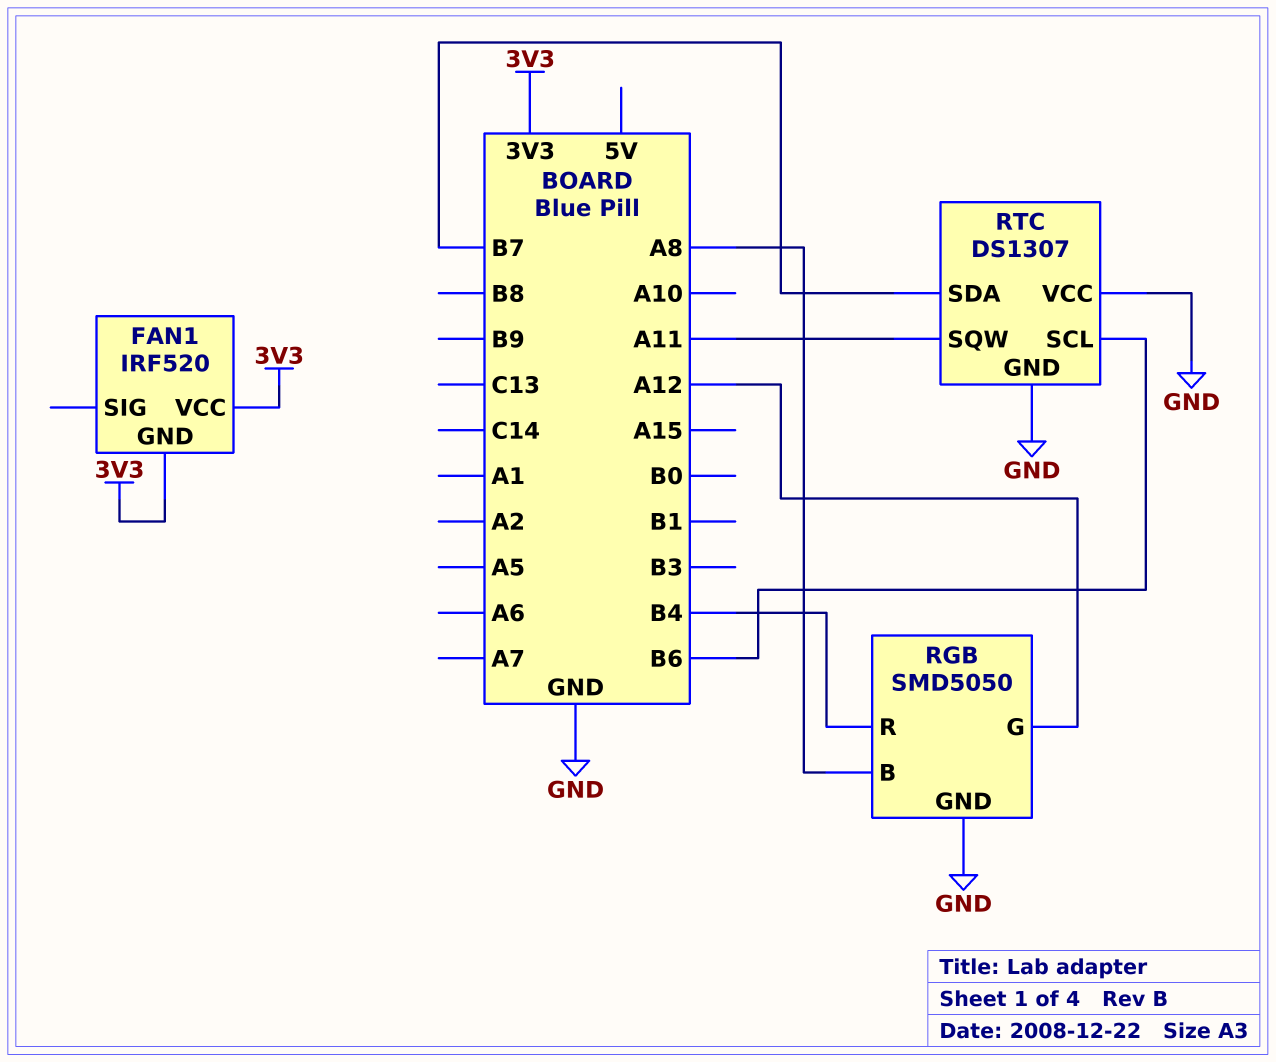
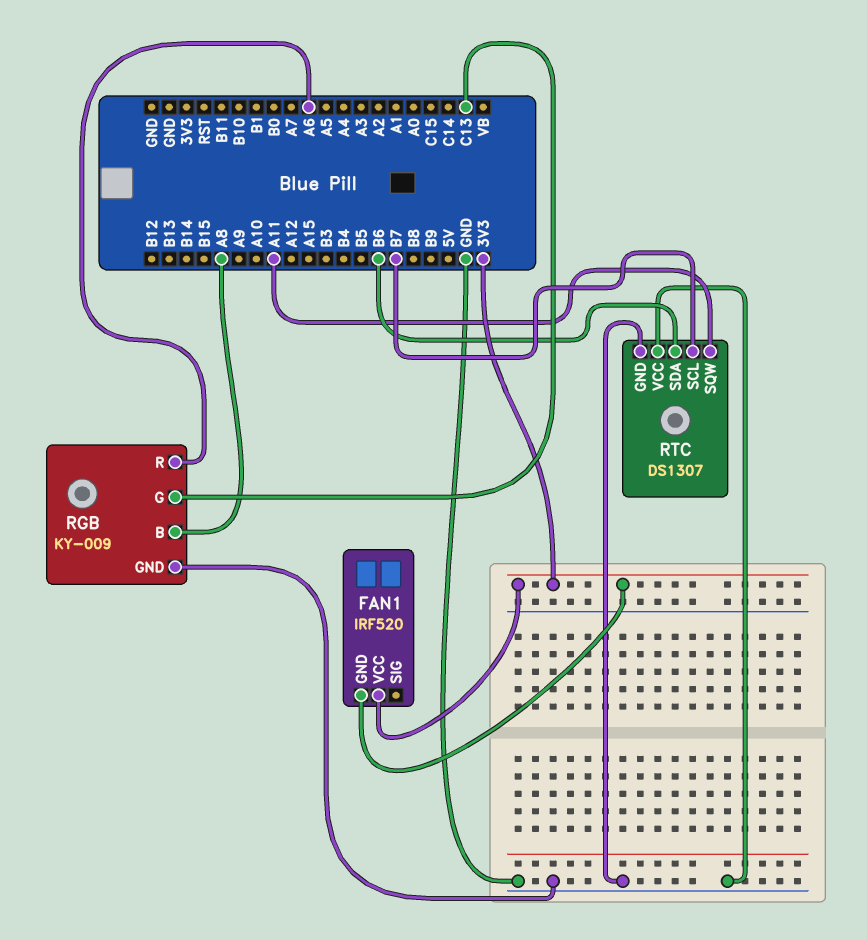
RGB: SMD5050 -> KY-009
RGB pin G: A12 -> C13
RGB pin R: B4 -> A6
RTC pin SCL: B6 -> B7
RTC pin SDA: B7 -> B6

